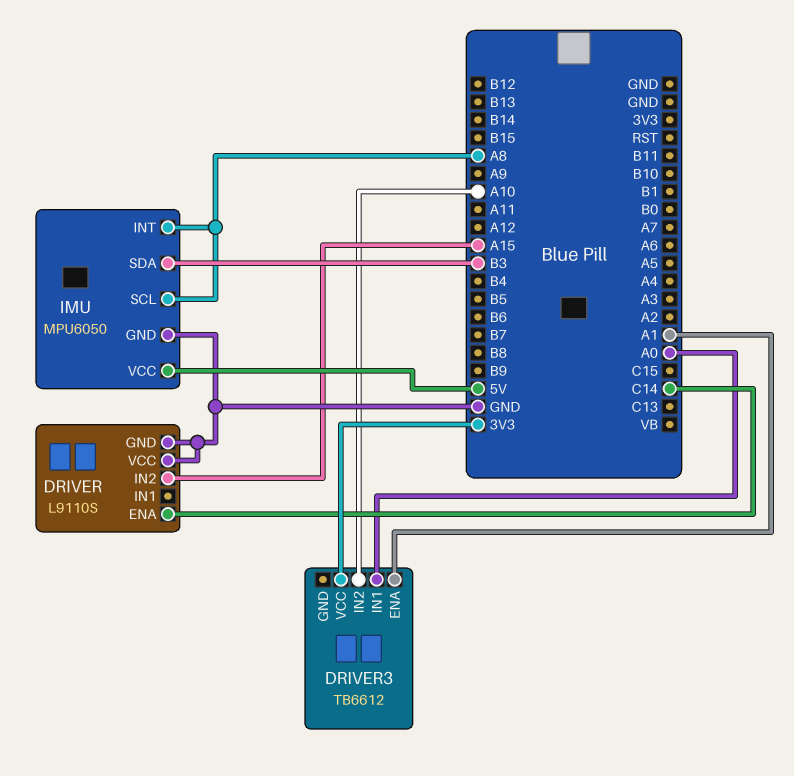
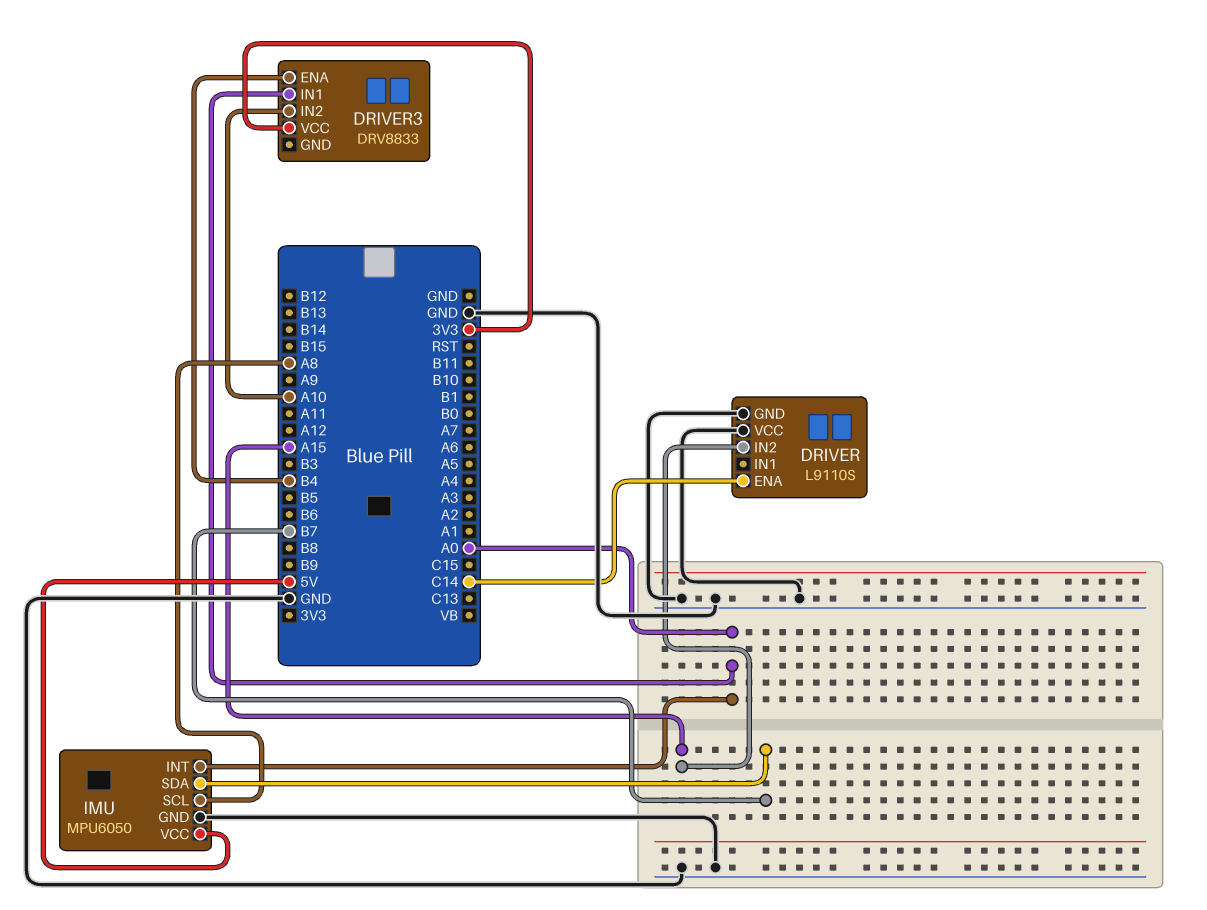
DRIVER3: TB6612 -> DRV8833
DRIVER3 pin ENA: A1 -> B4
IMU pin INT: A8 -> A0
IMU pin SDA: B3 -> B7

